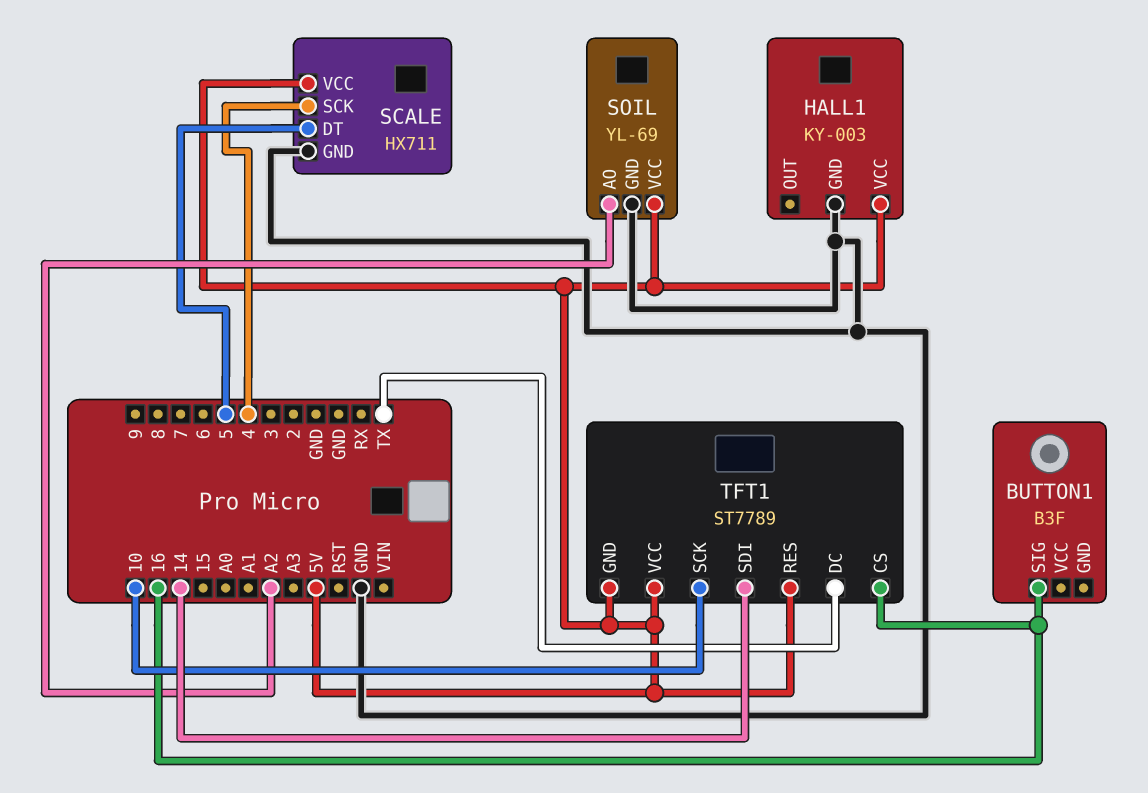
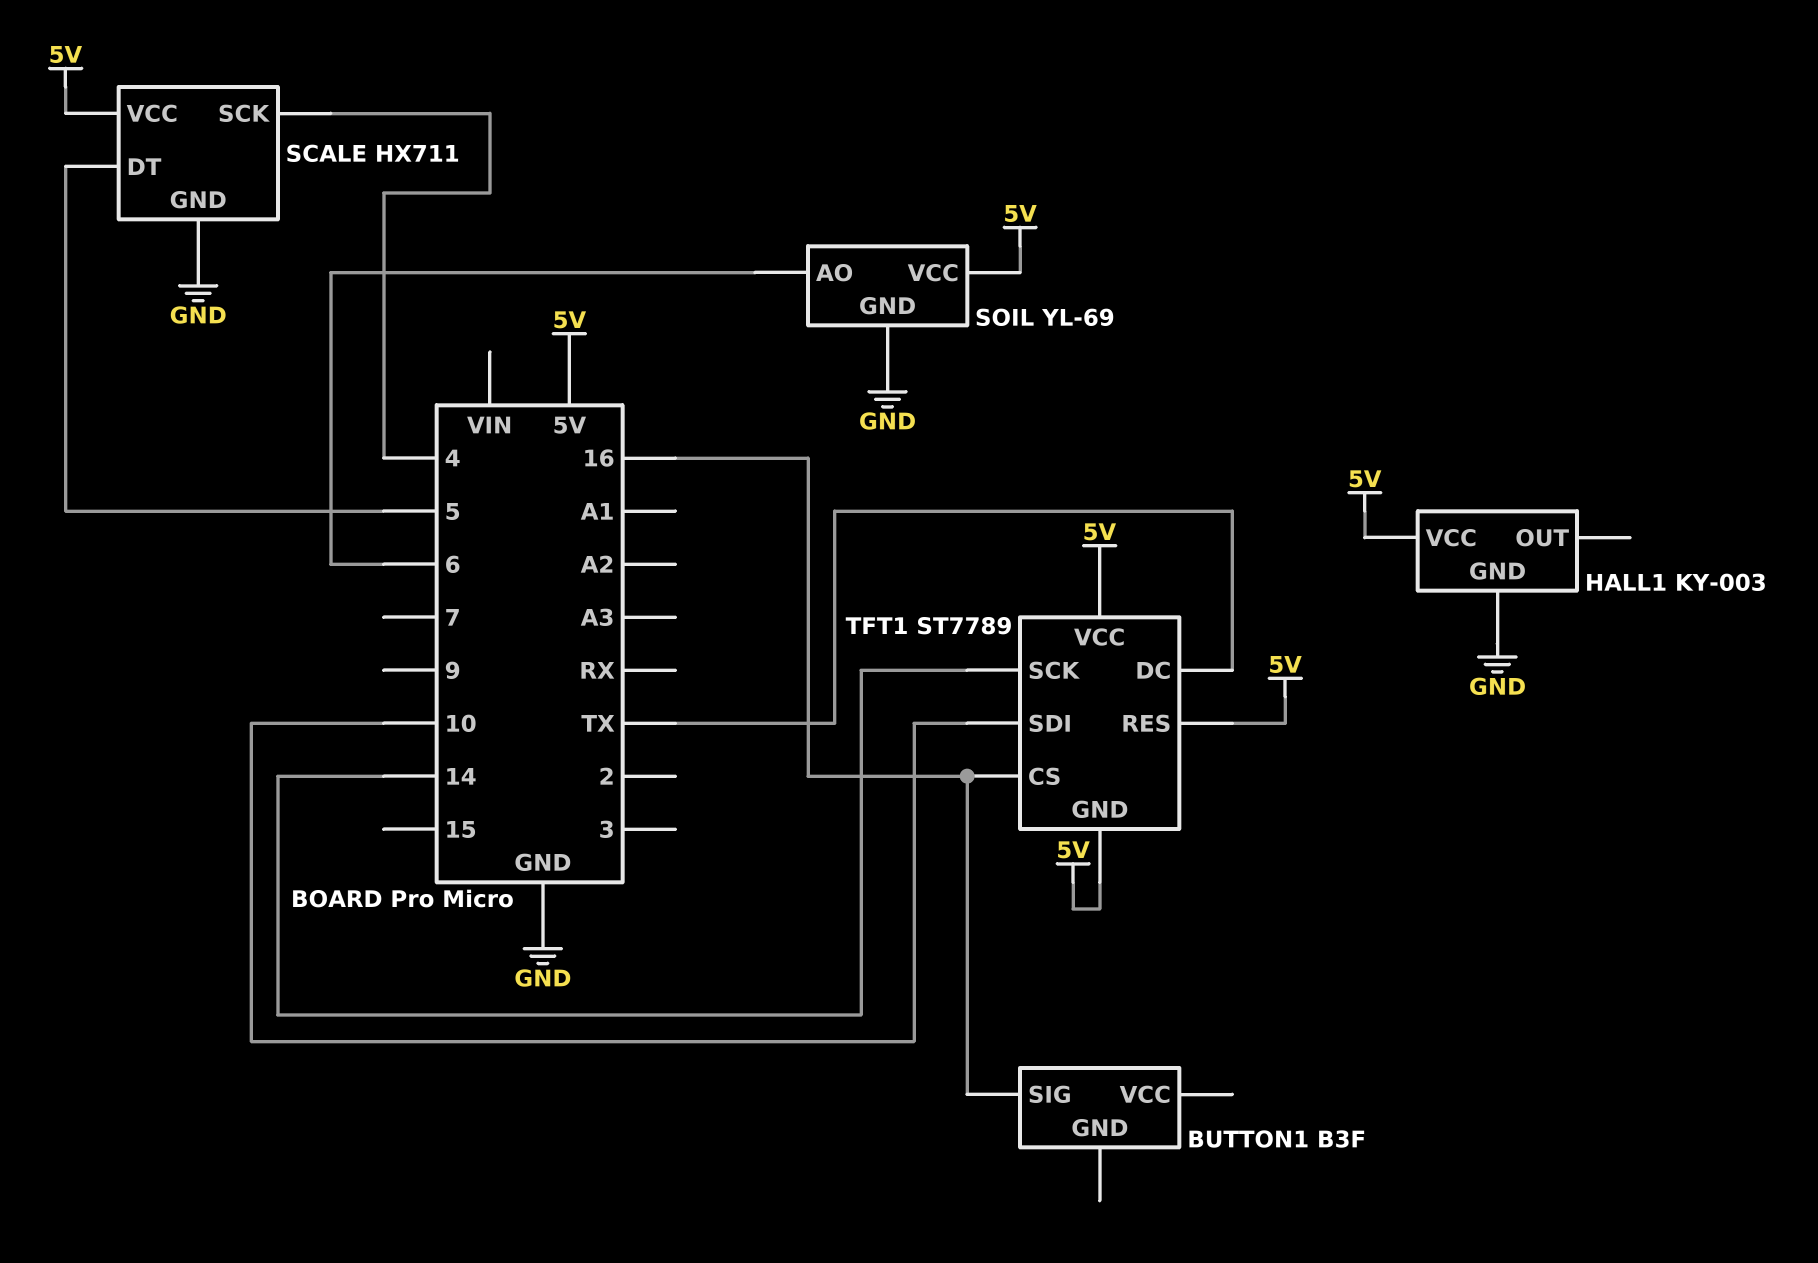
SOIL pin AO: A2 -> 6
TFT1 pin SCK: 10 -> 14
TFT1 pin SDI: 14 -> 10

